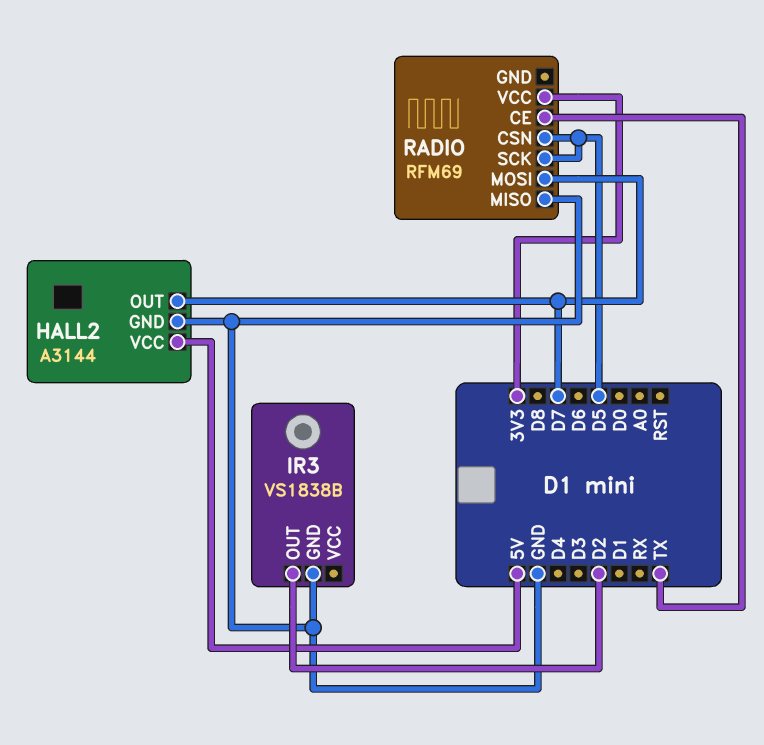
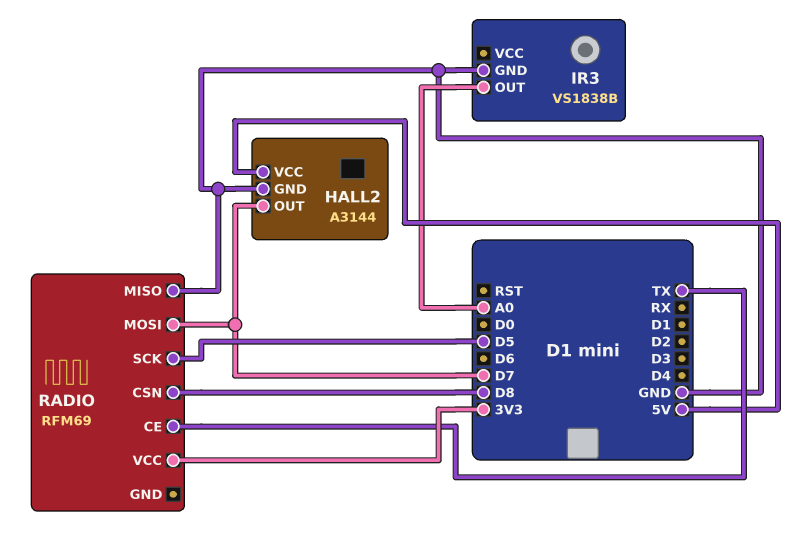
IR3 pin OUT: D2 -> A0
RADIO pin CSN: D5 -> D8

